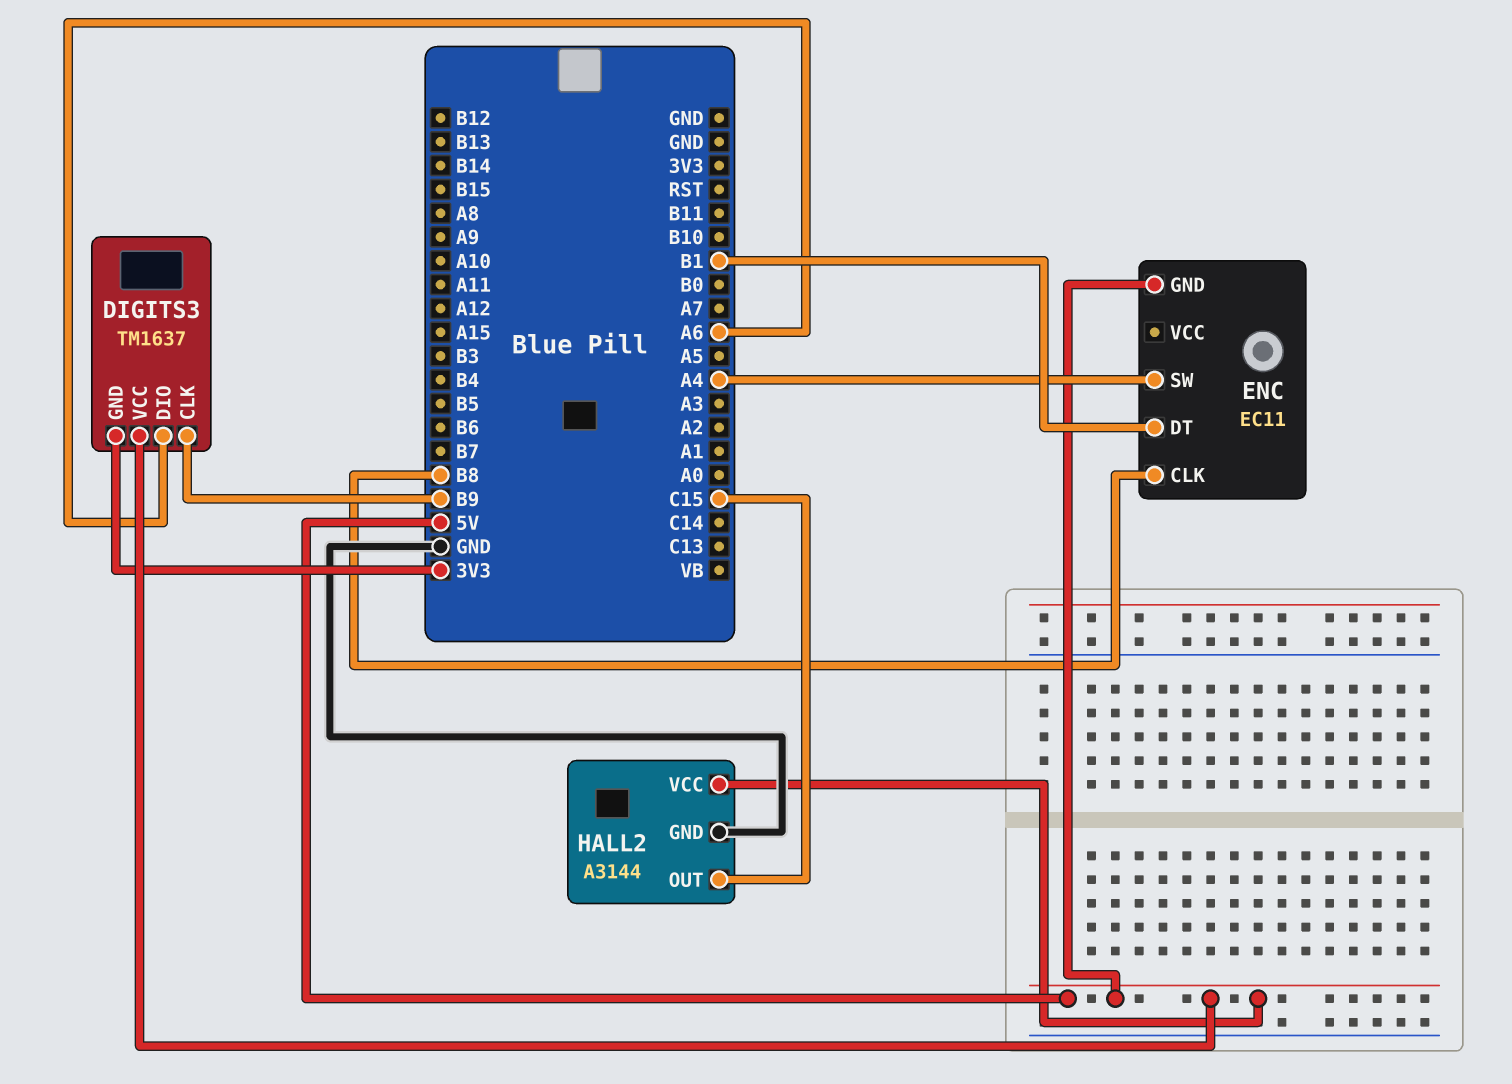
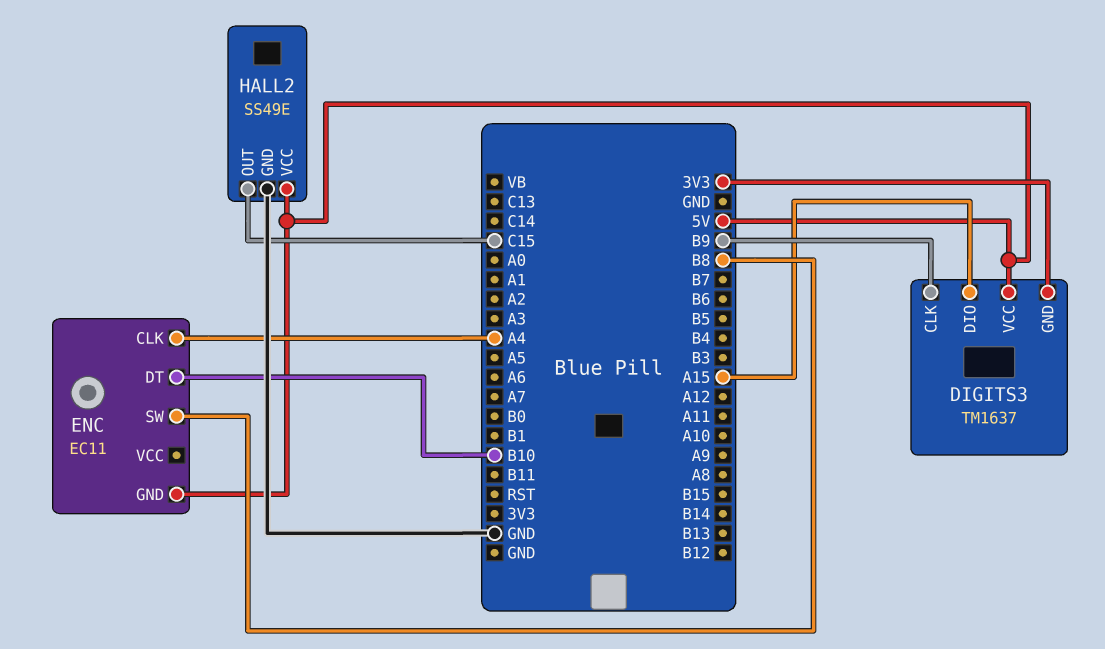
DIGITS3 pin DIO: A6 -> A15
ENC pin CLK: B8 -> A4
ENC pin DT: B1 -> B10
ENC pin SW: A4 -> B8
HALL2: A3144 -> SS49E

